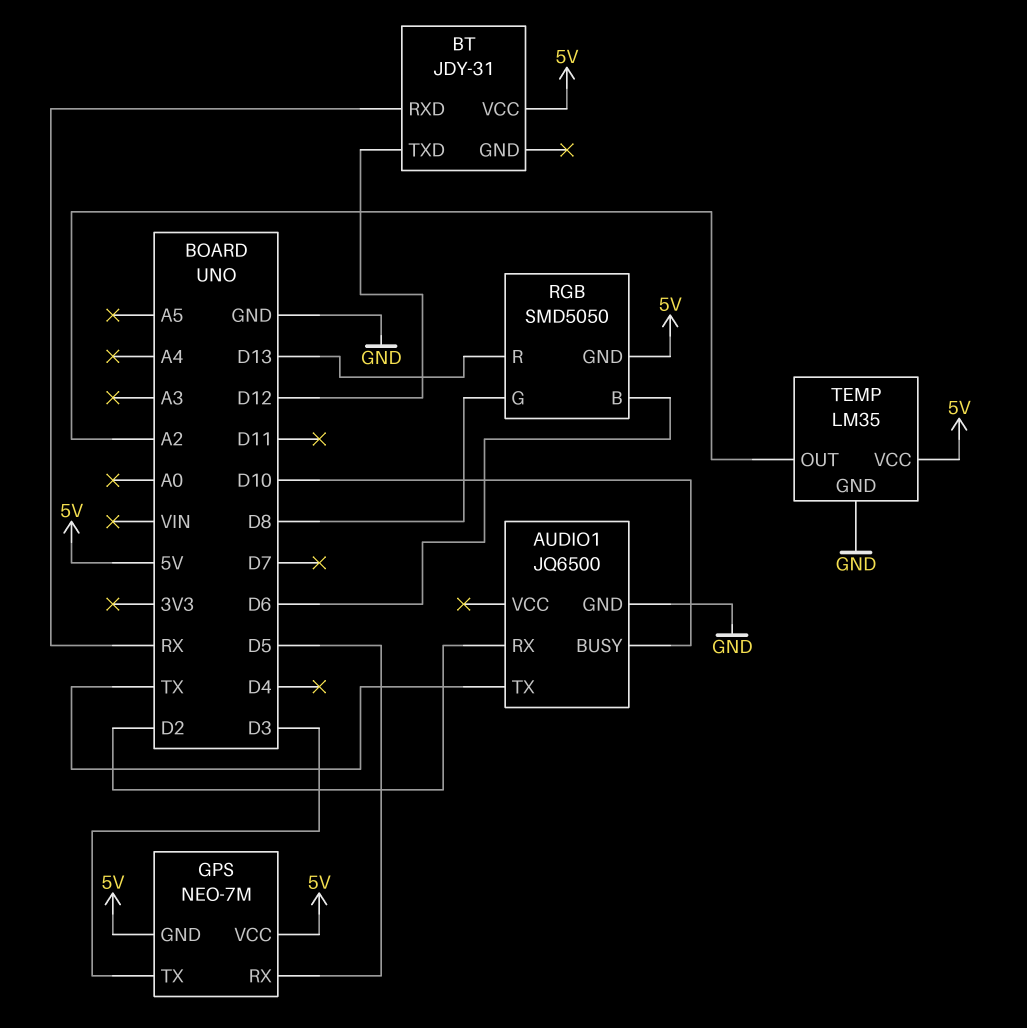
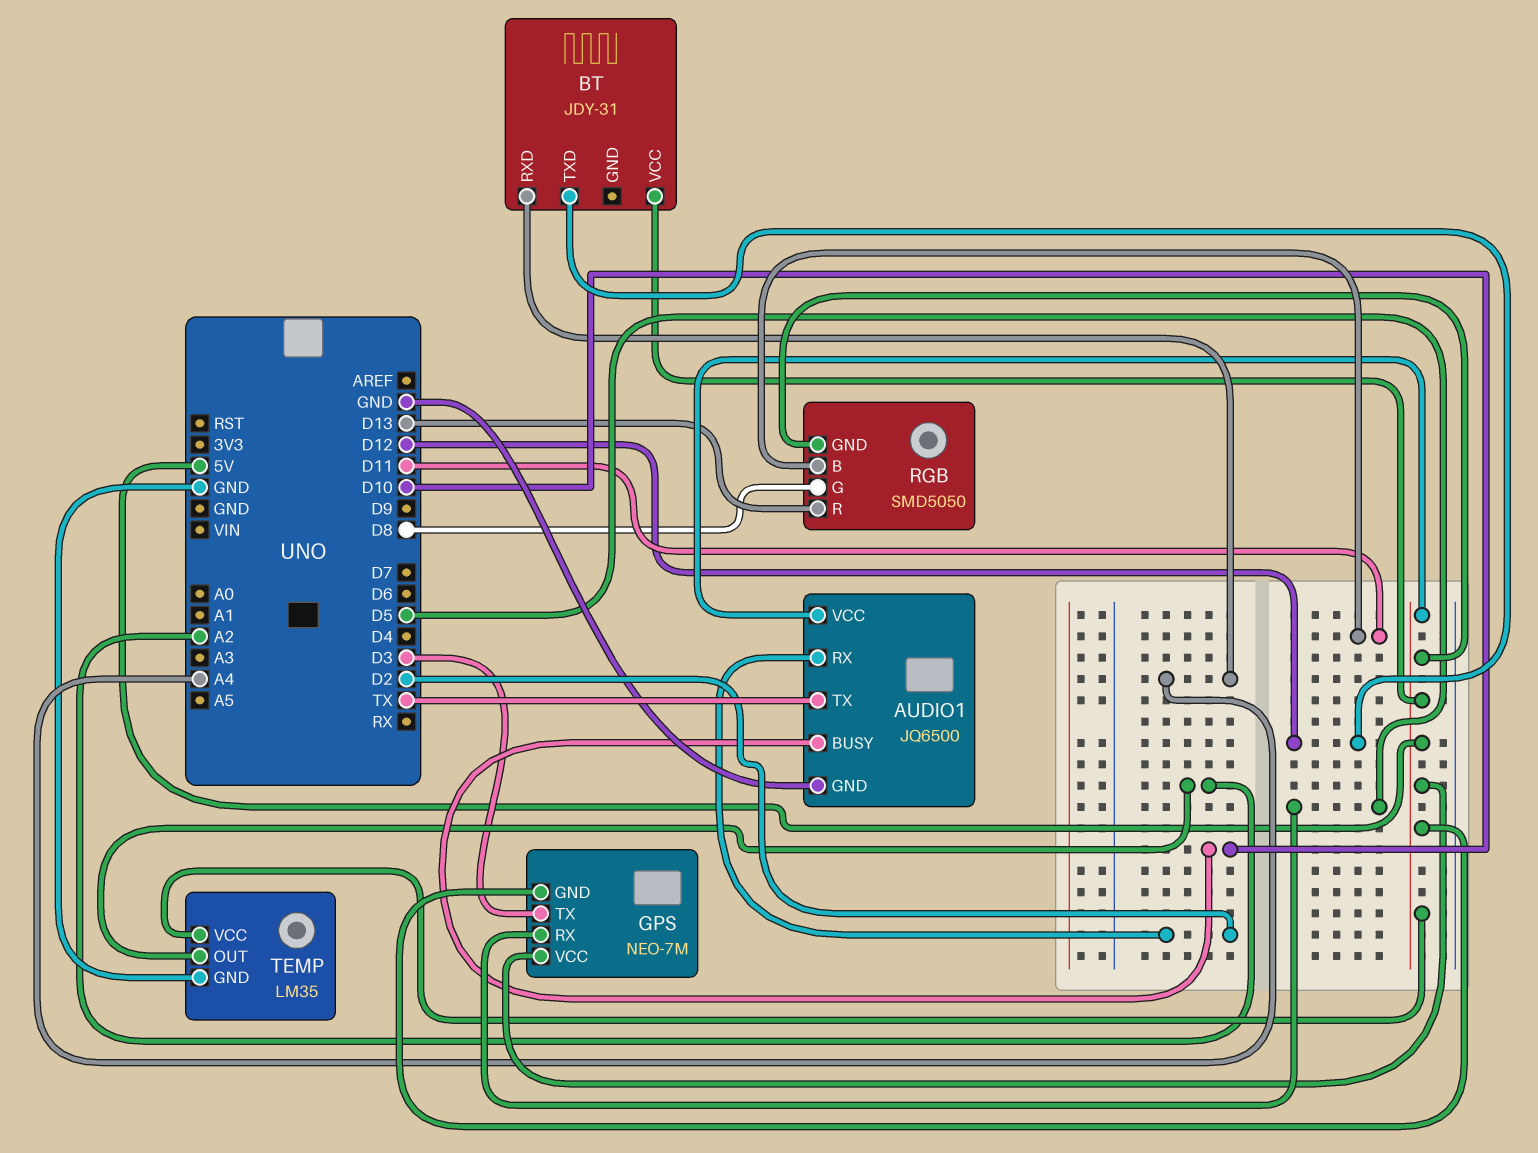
AUDIO1 pin VCC: none -> 5V
BT pin RXD: RX -> A4
RGB pin B: D6 -> D11

